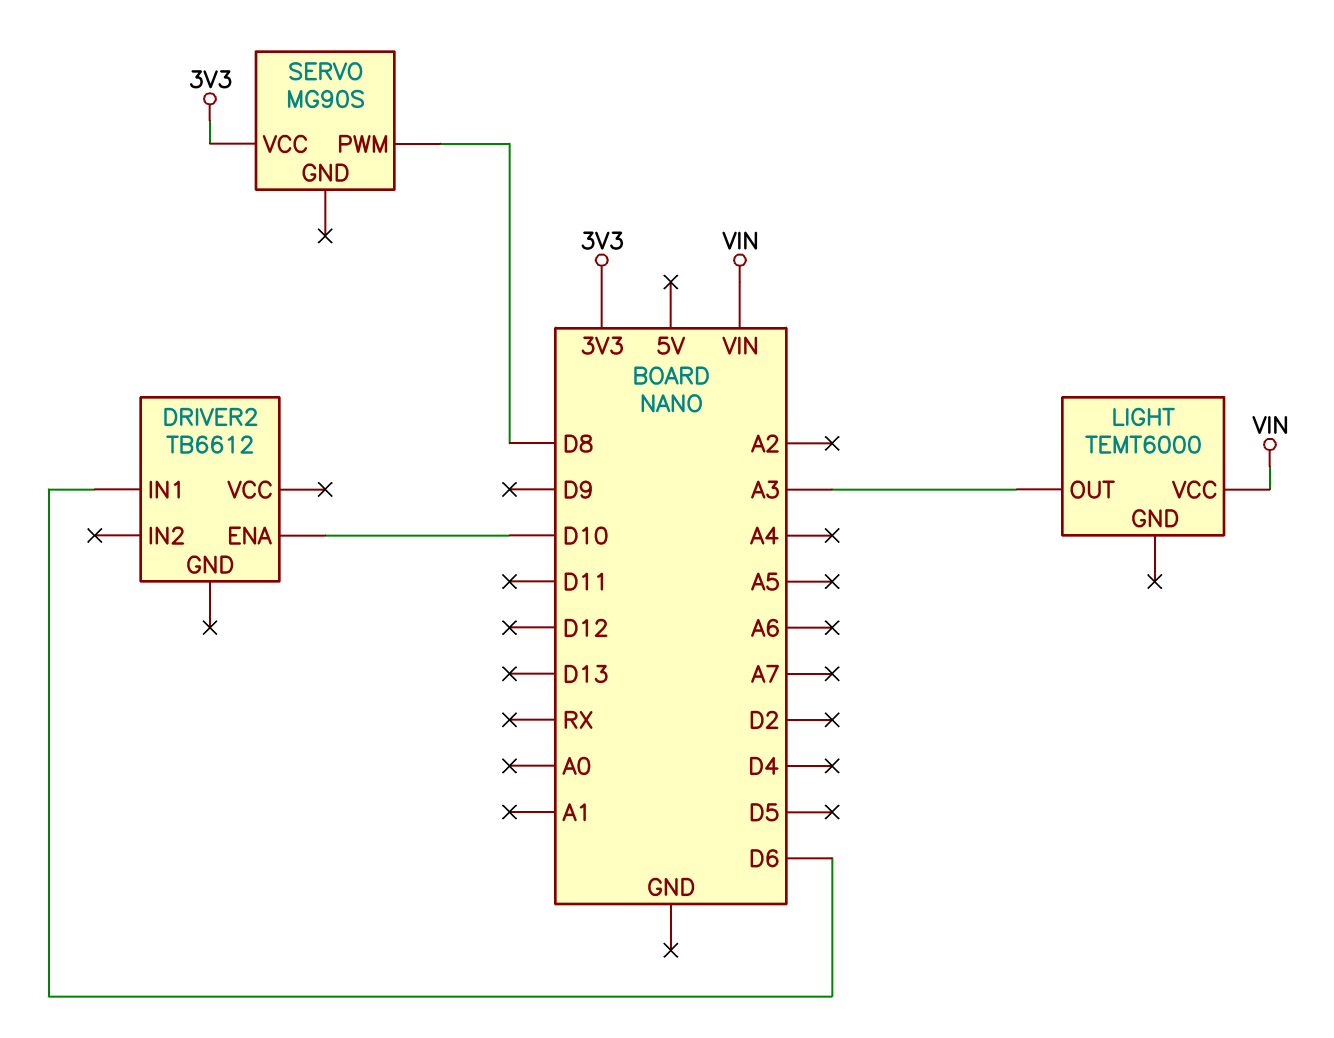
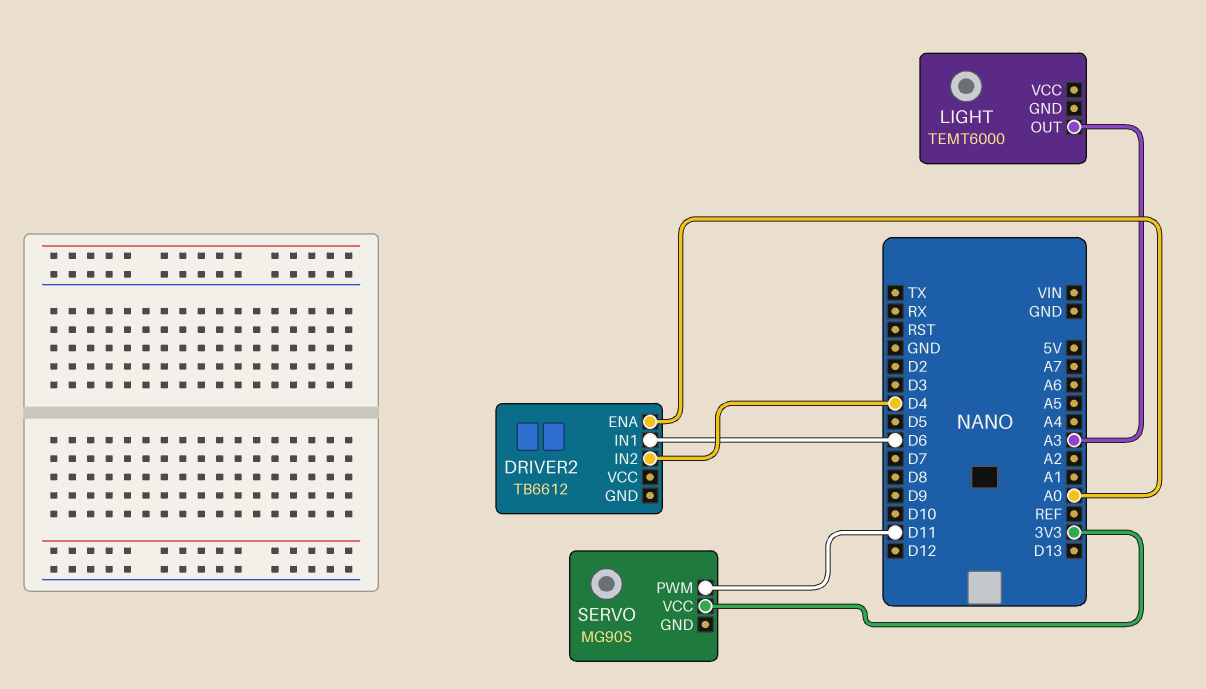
DRIVER2 pin ENA: D10 -> A0
DRIVER2 pin IN2: none -> D4
LIGHT pin VCC: VIN -> none
SERVO pin PWM: D8 -> D11

